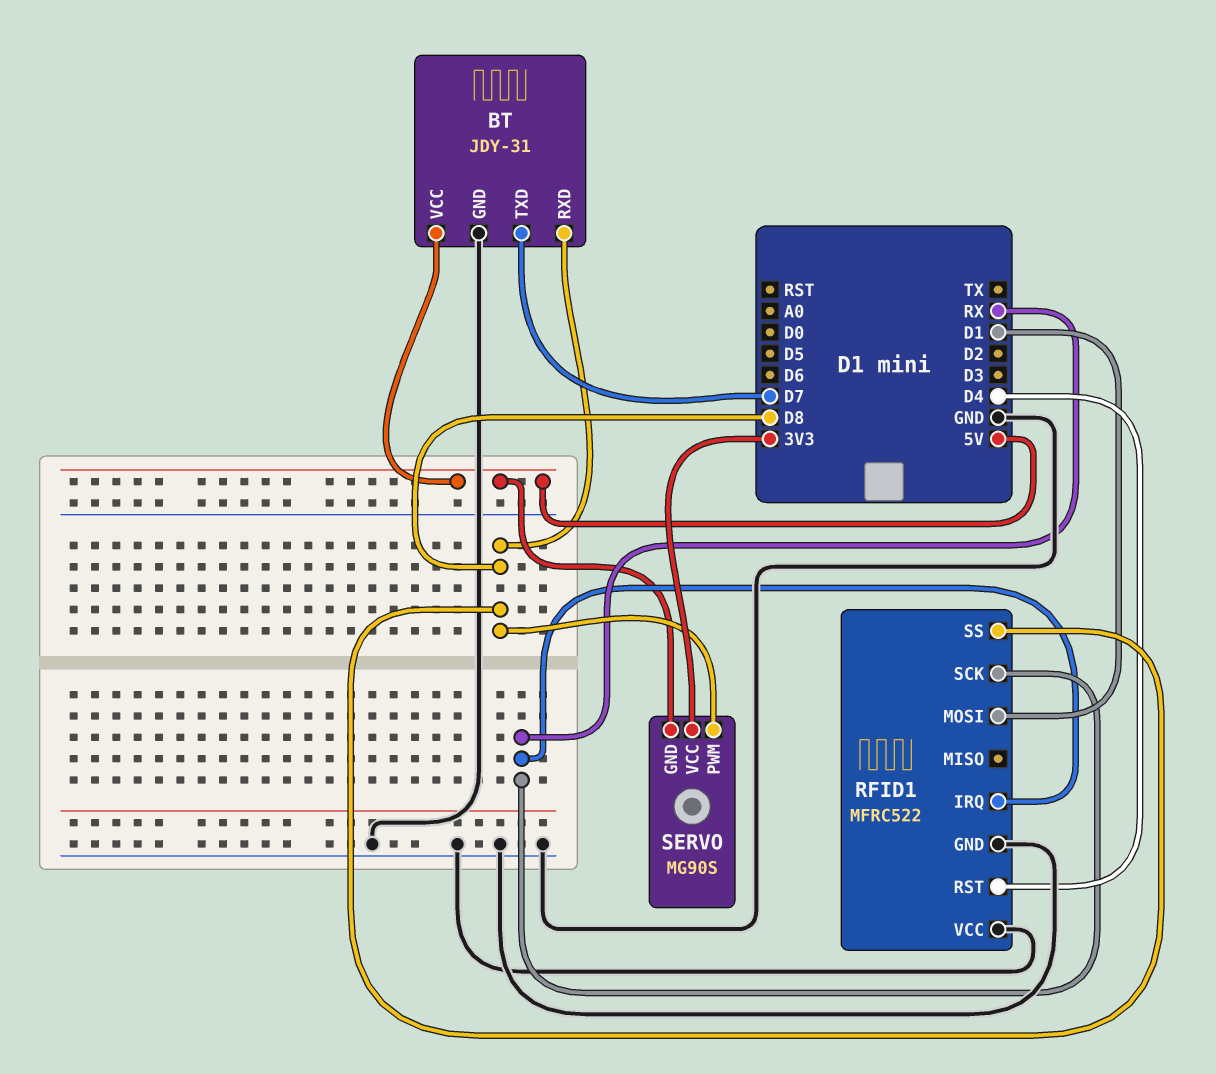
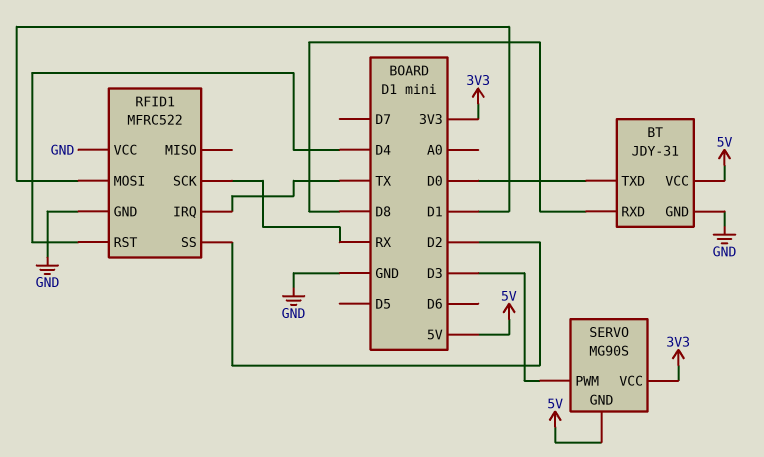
BT pin TXD: D7 -> D0
RFID1 pin IRQ: RX -> TX
RFID1 pin SS: D8 -> D2
SERVO pin PWM: D8 -> D3

